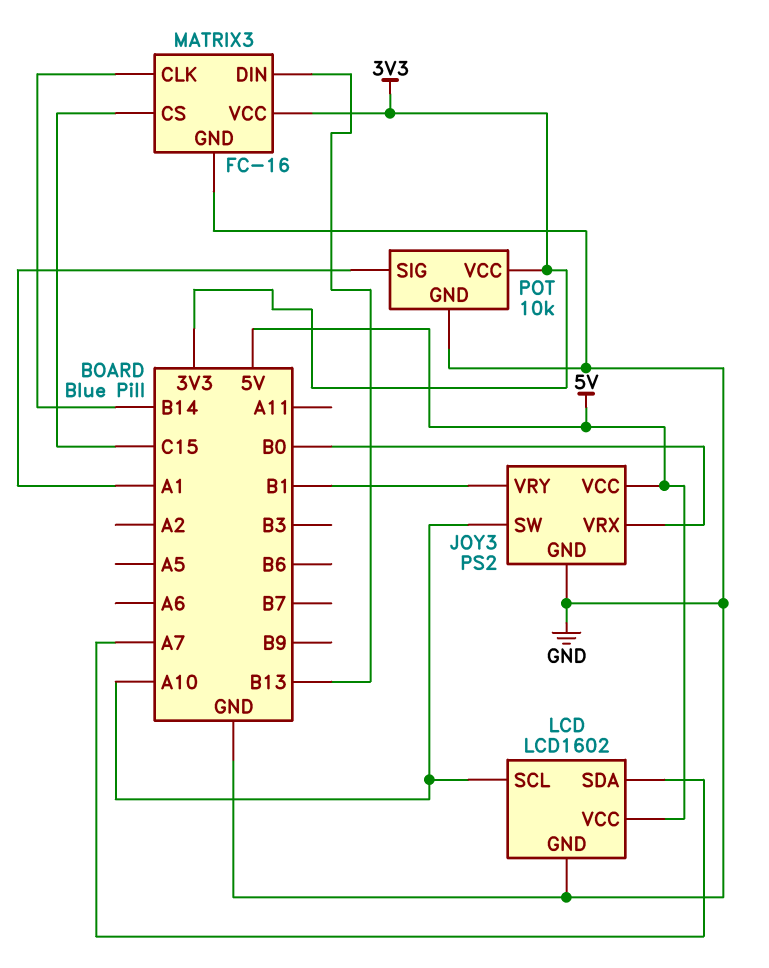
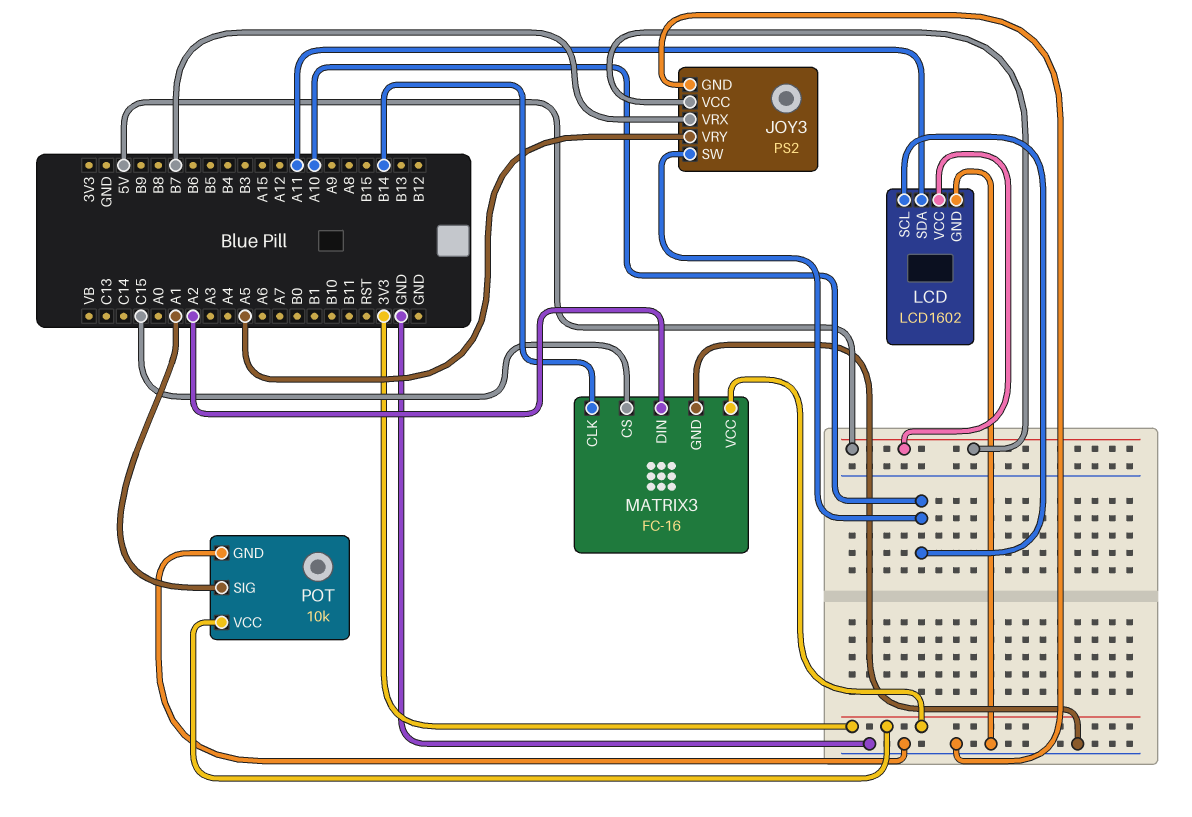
JOY3 pin VRX: B0 -> B7
JOY3 pin VRY: B1 -> A5
LCD pin SDA: A7 -> A11
MATRIX3 pin DIN: B13 -> A2

